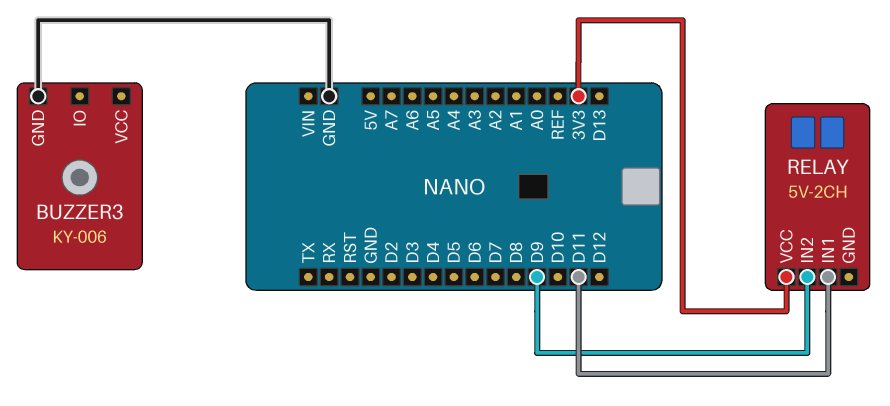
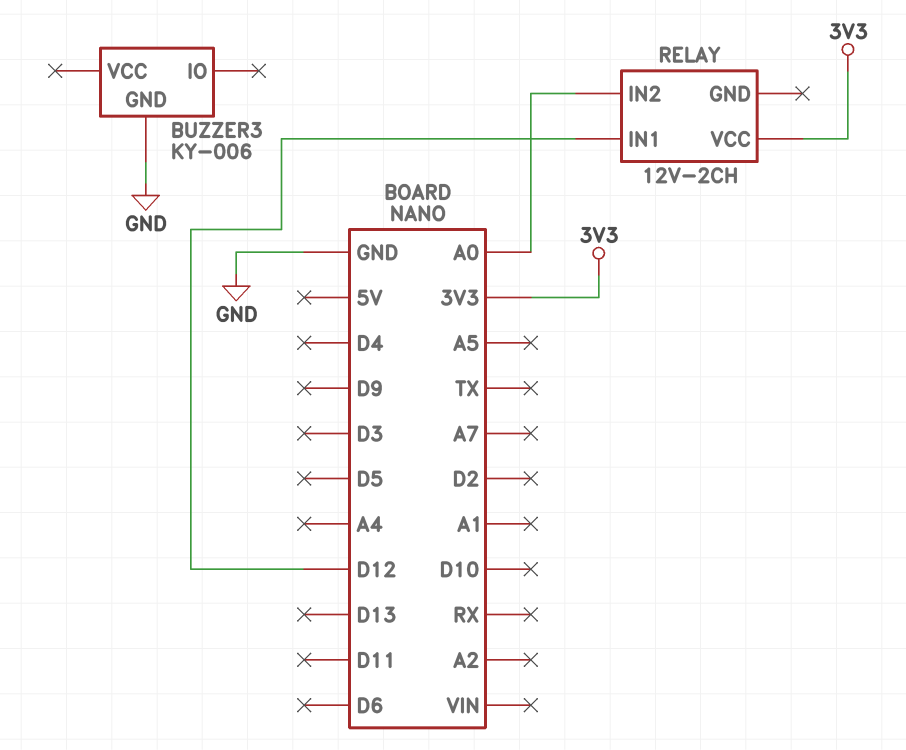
RELAY: 5V-2CH -> 12V-2CH
RELAY pin IN1: D11 -> D12
RELAY pin IN2: D9 -> A0

